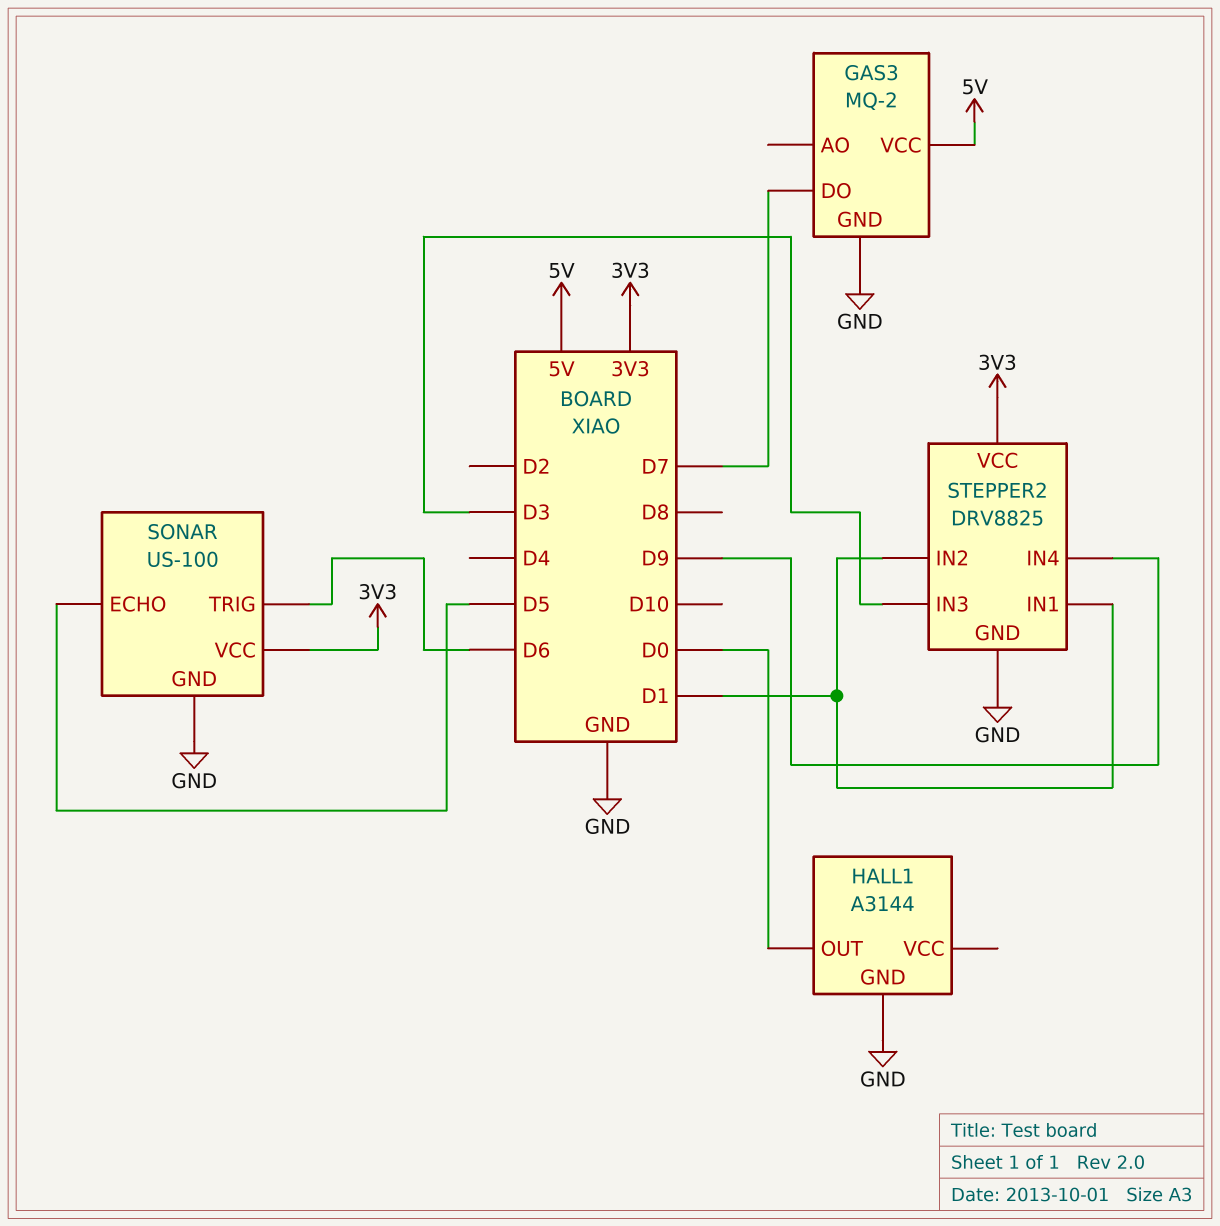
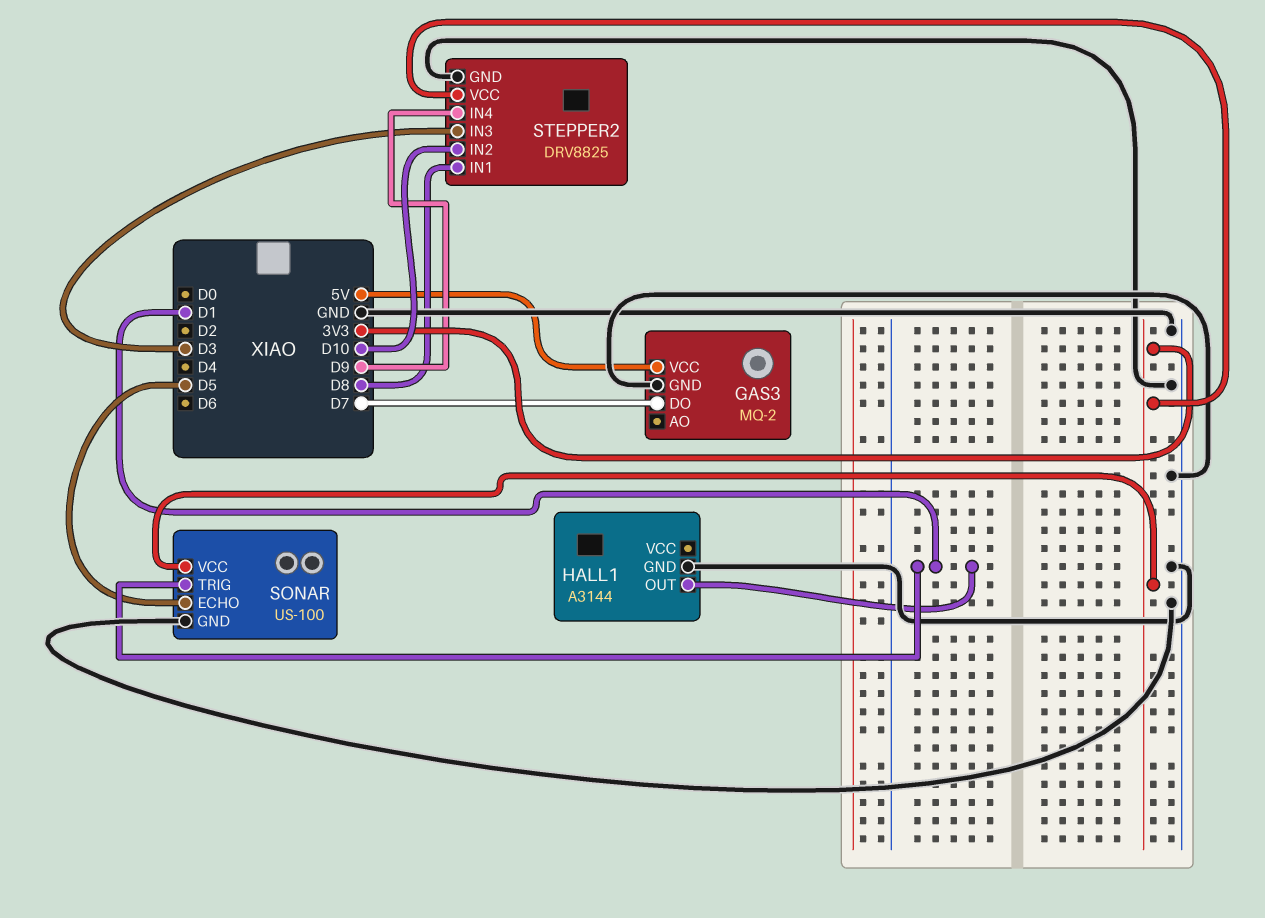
HALL1 pin OUT: D0 -> D1
SONAR pin TRIG: D6 -> D1
STEPPER2 pin IN1: D1 -> D8
STEPPER2 pin IN2: D1 -> D10

